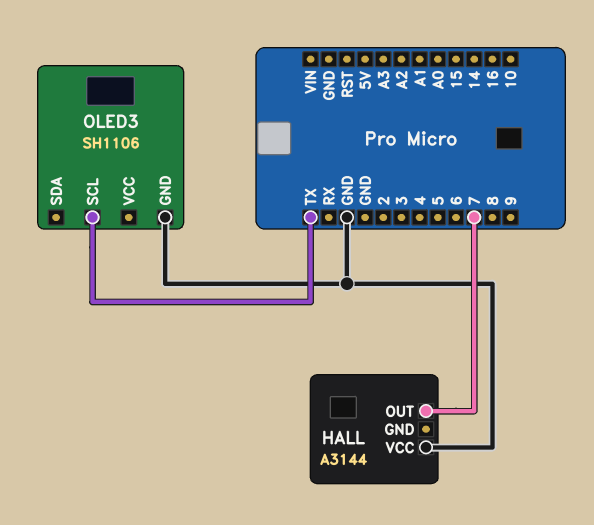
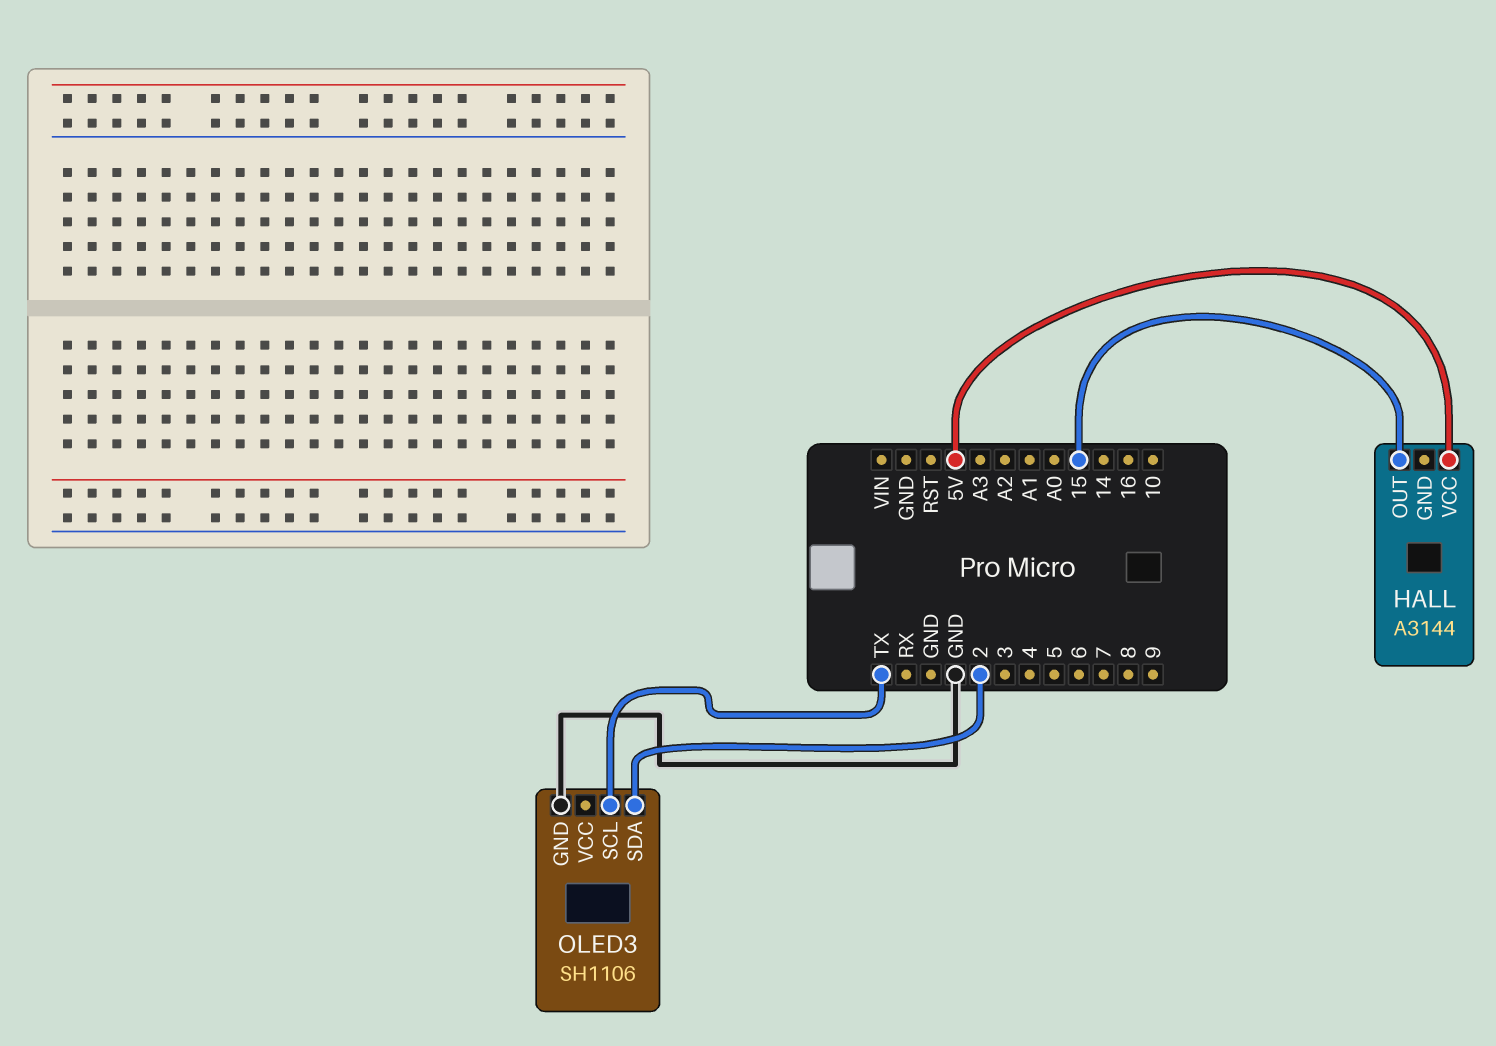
HALL pin OUT: 7 -> 15
HALL pin VCC: GND -> 5V
OLED3 pin SDA: none -> 2

